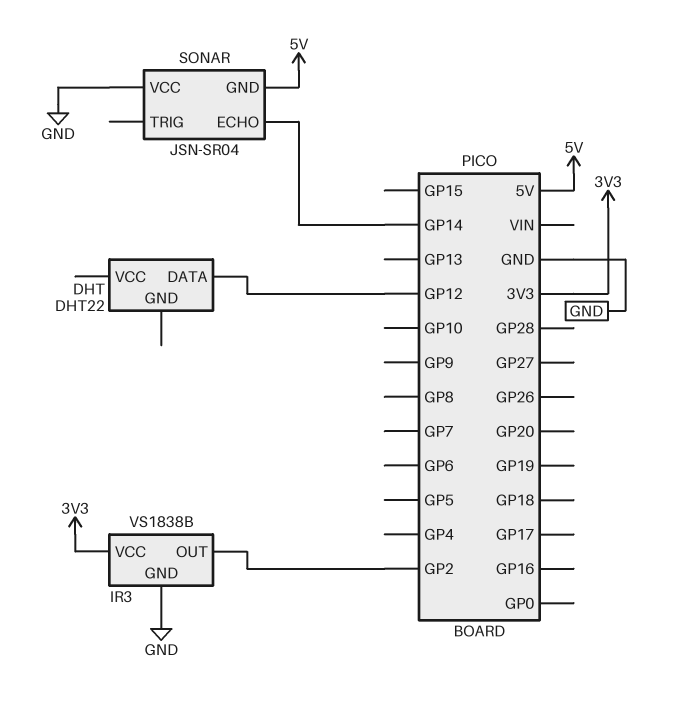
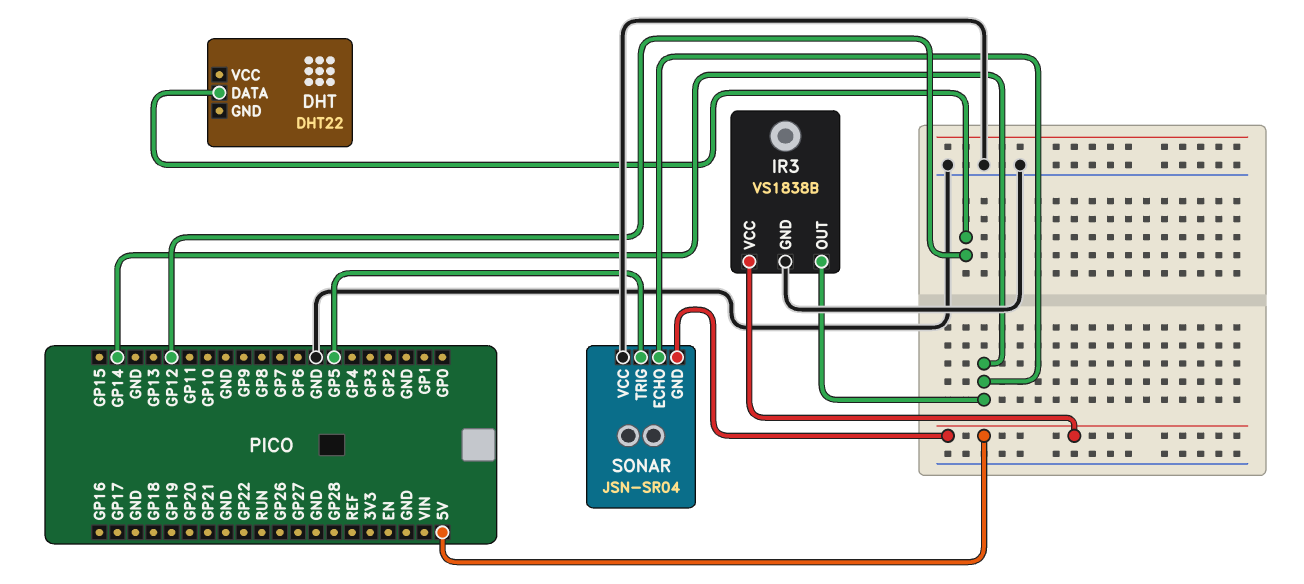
IR3 pin OUT: GP2 -> GP14
IR3 pin VCC: 3V3 -> 5V
SONAR pin TRIG: none -> GP5

